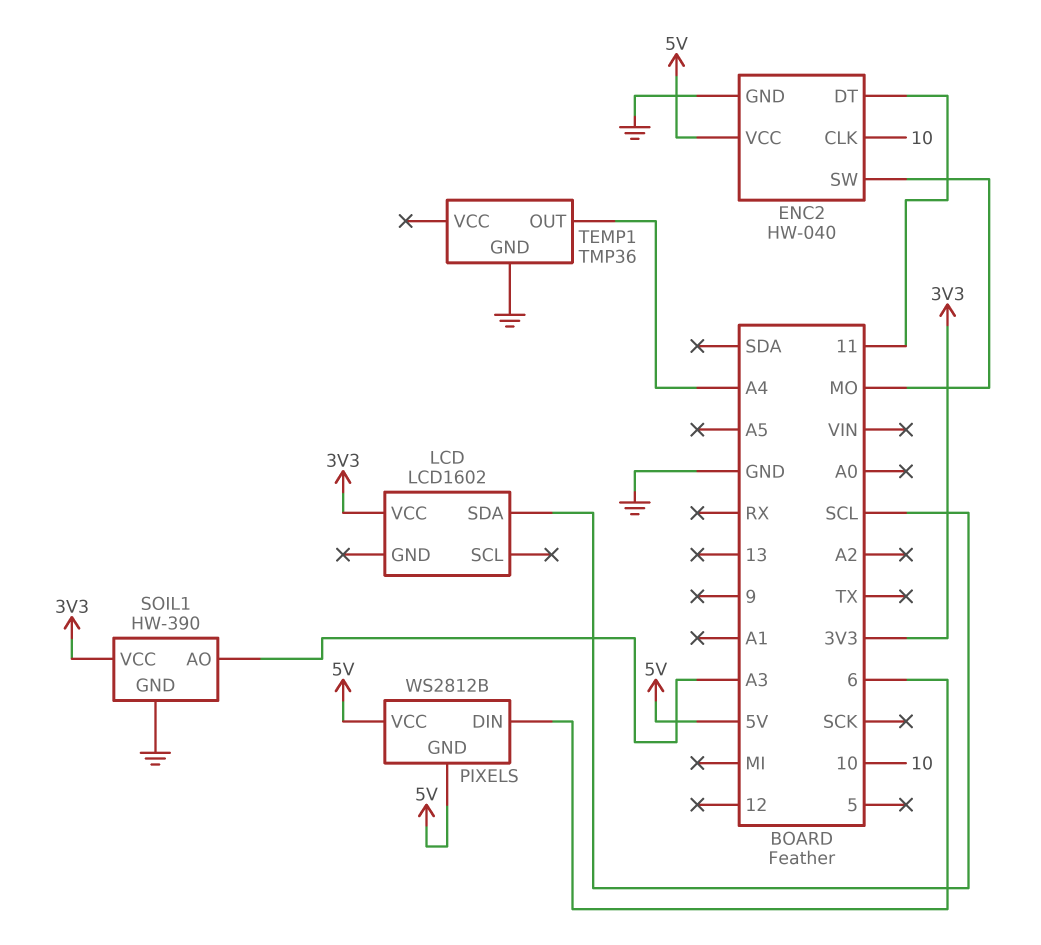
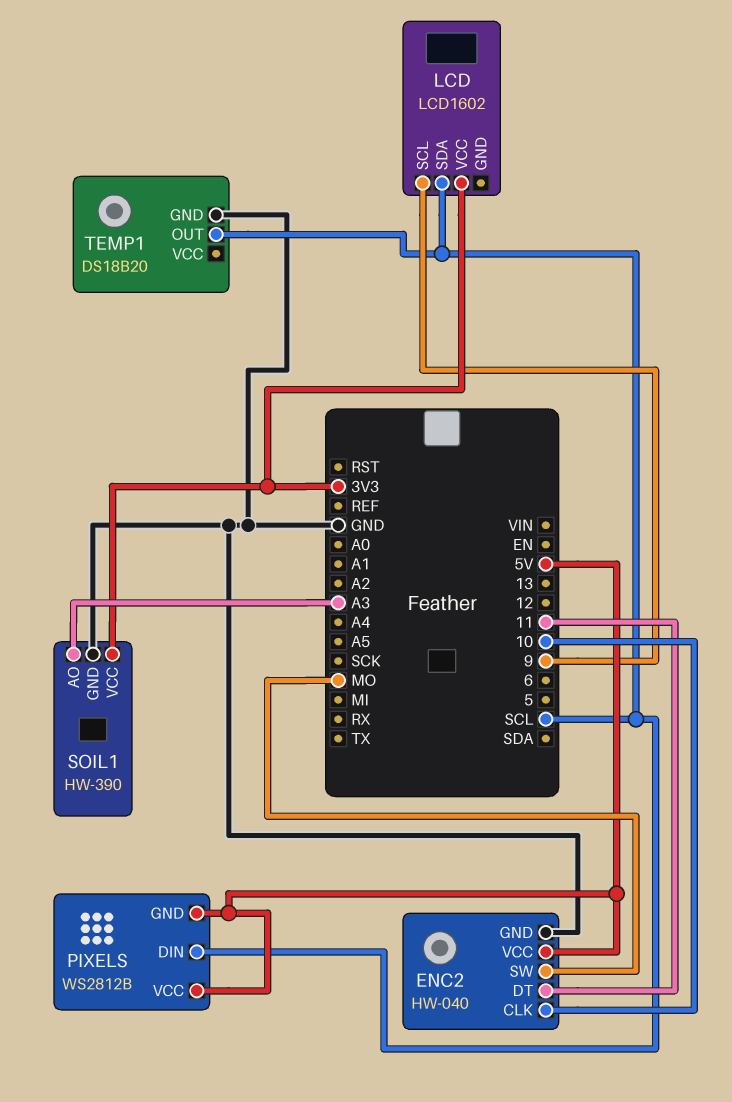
LCD pin SCL: none -> 9
PIXELS pin DIN: 6 -> SCL
TEMP1: TMP36 -> DS18B20
TEMP1 pin OUT: A4 -> SCL

